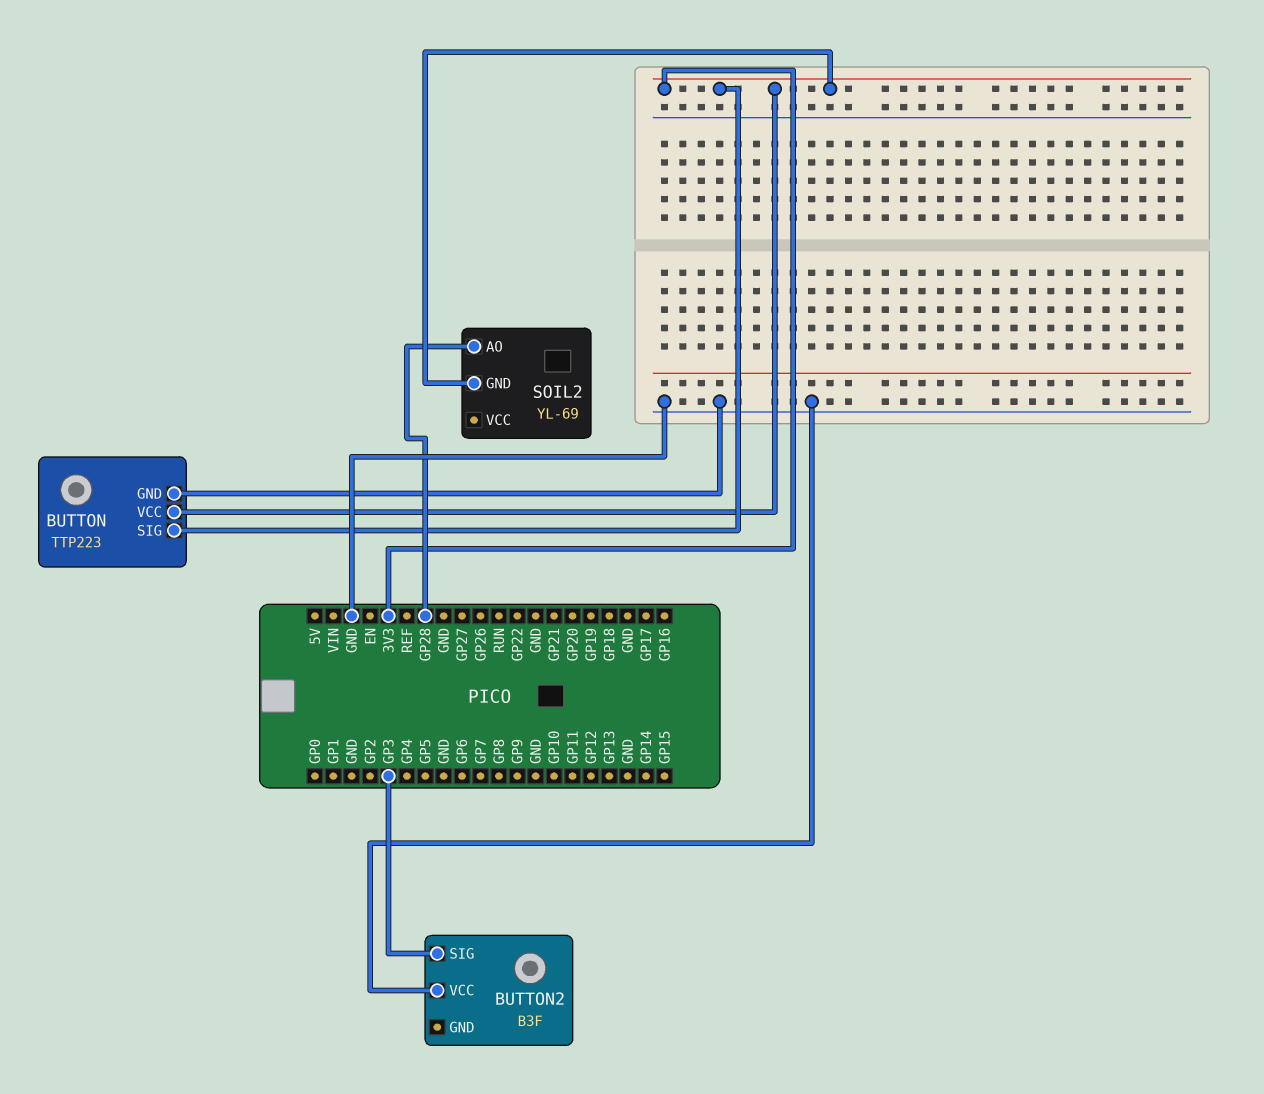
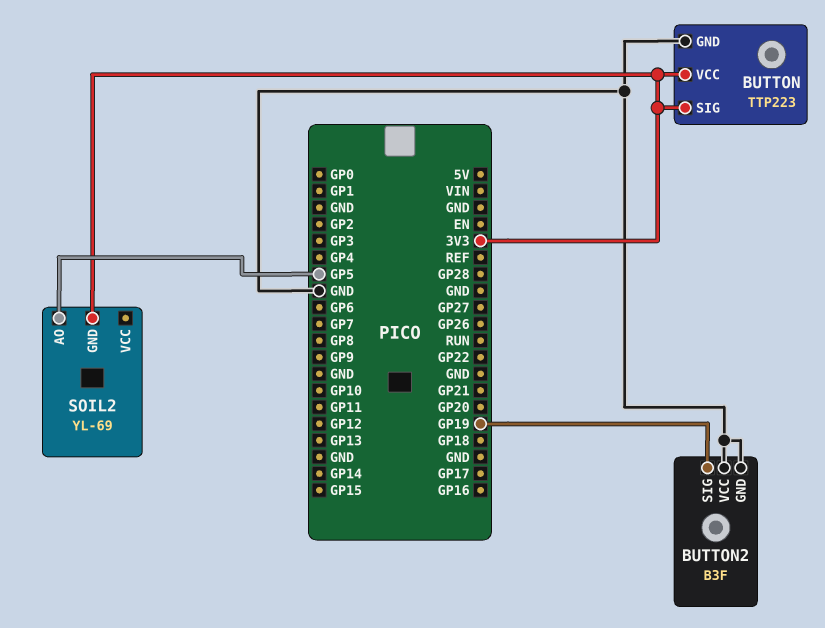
BUTTON2 pin GND: none -> GND
BUTTON2 pin SIG: GP3 -> GP19
SOIL2 pin AO: GP28 -> GP5

